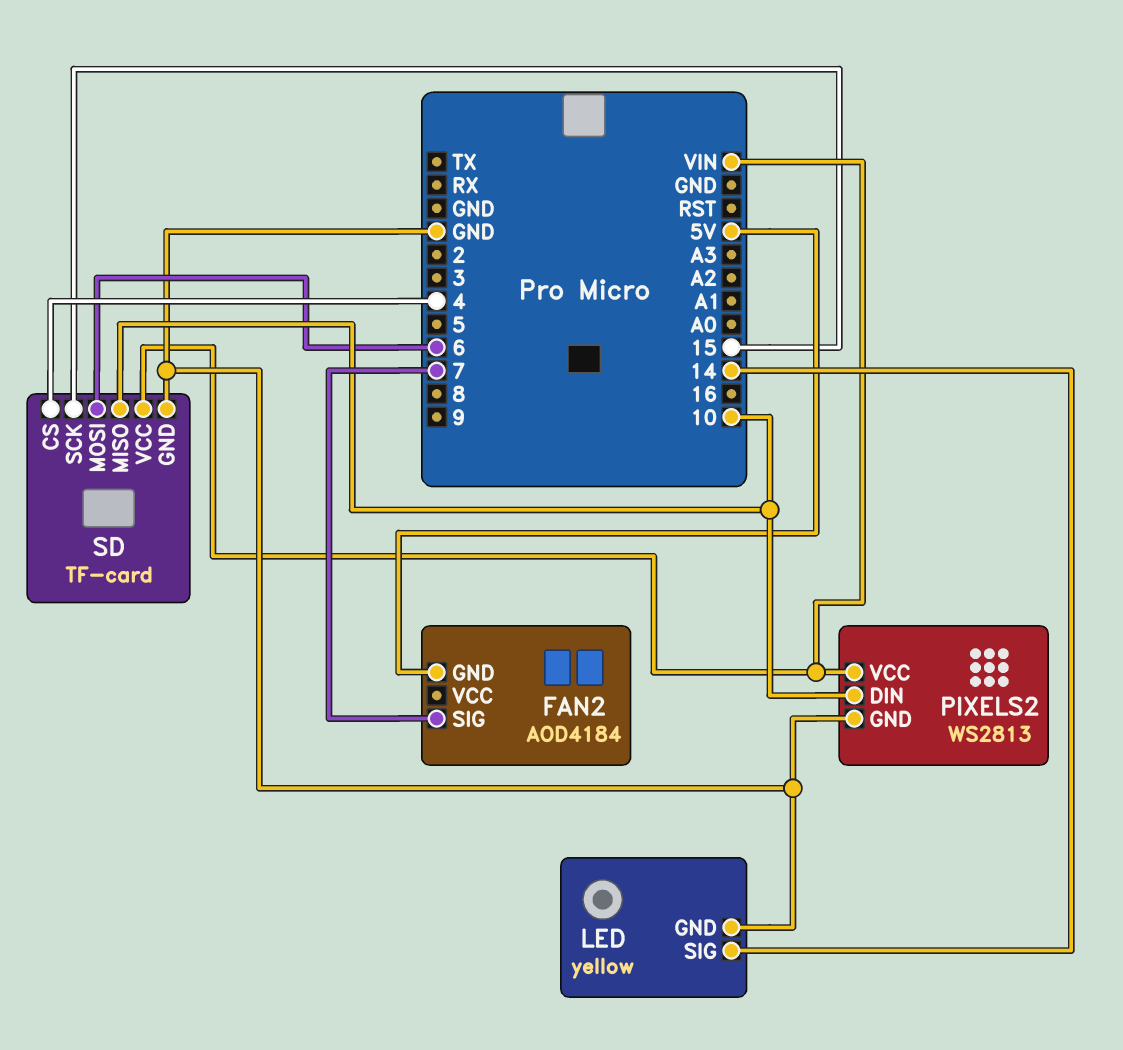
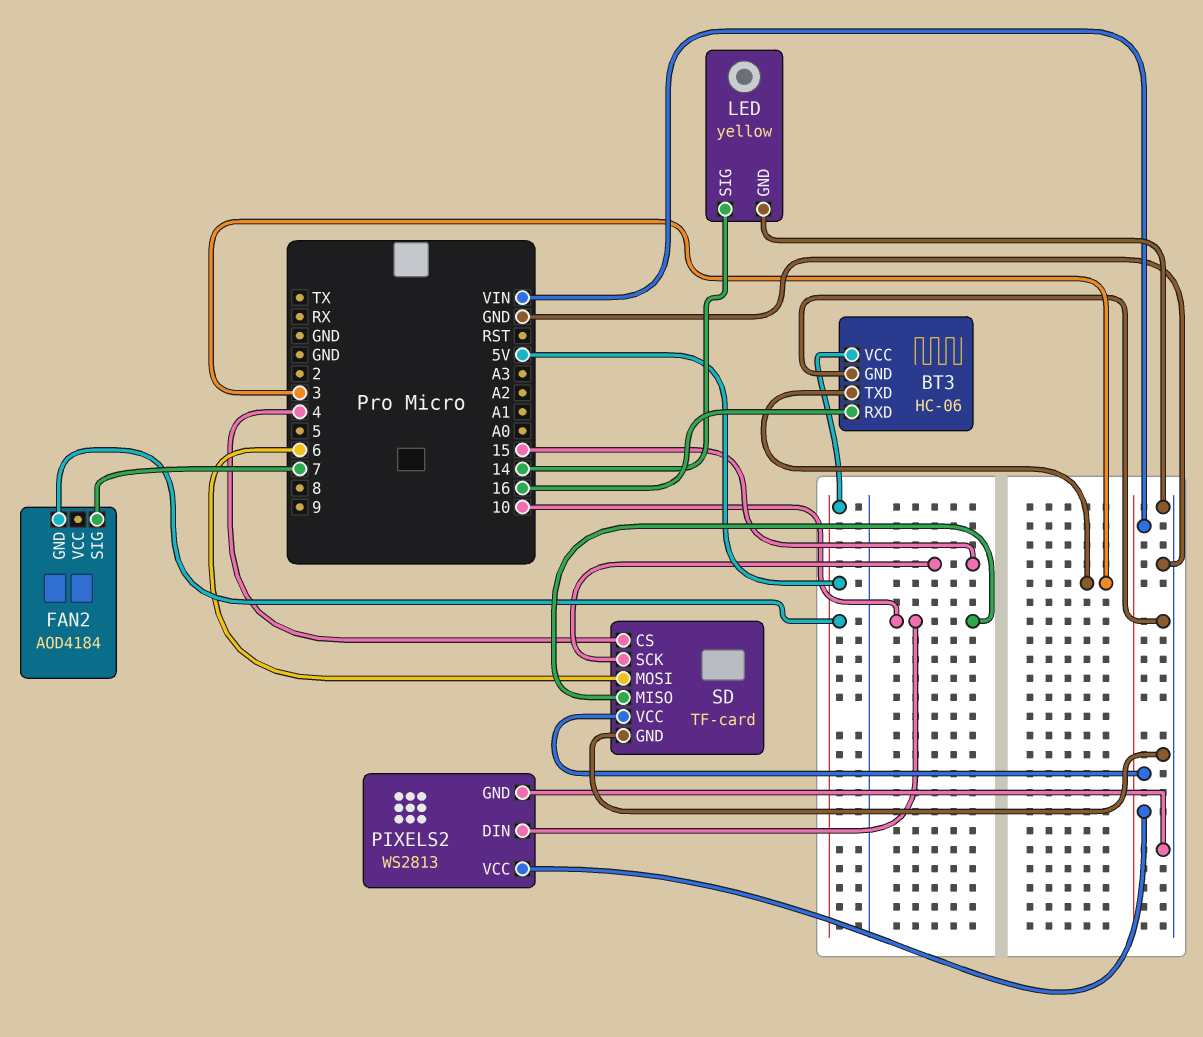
BT3: none -> HC-06
BT3 pin GND: none -> GND
BT3 pin RXD: none -> 16
BT3 pin TXD: none -> 3
BT3 pin VCC: none -> 5V

